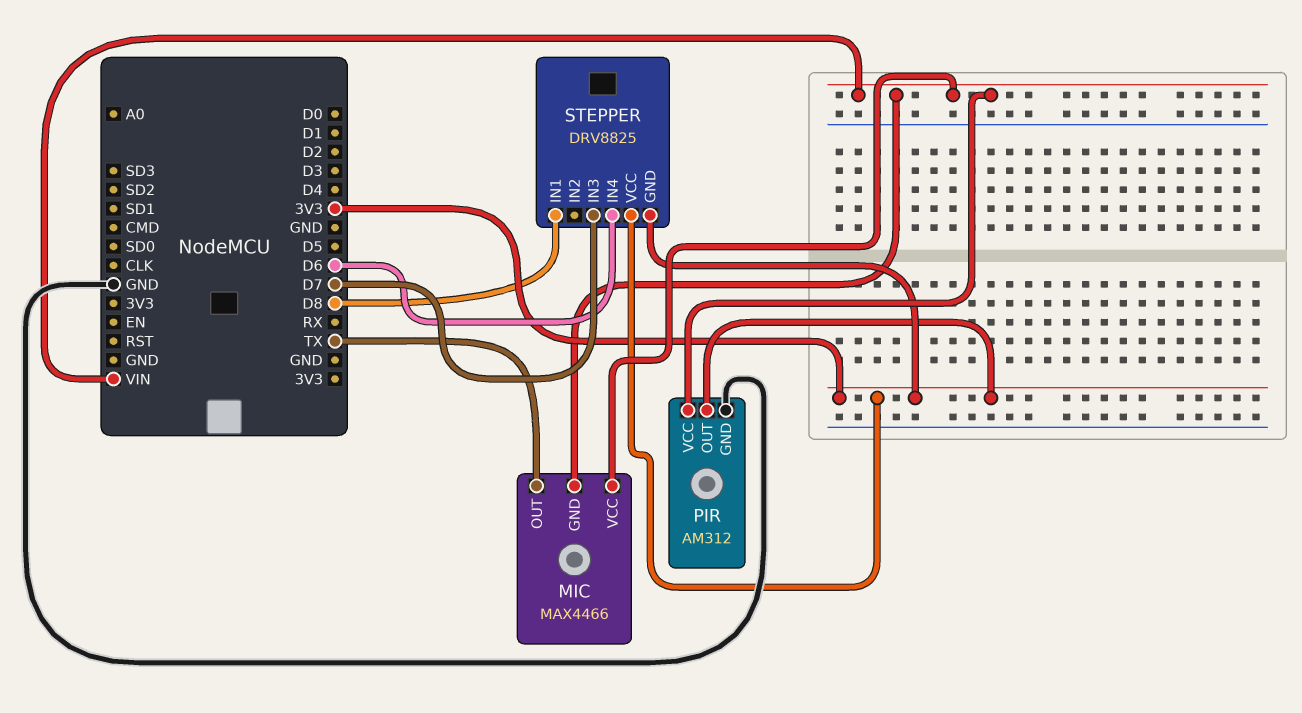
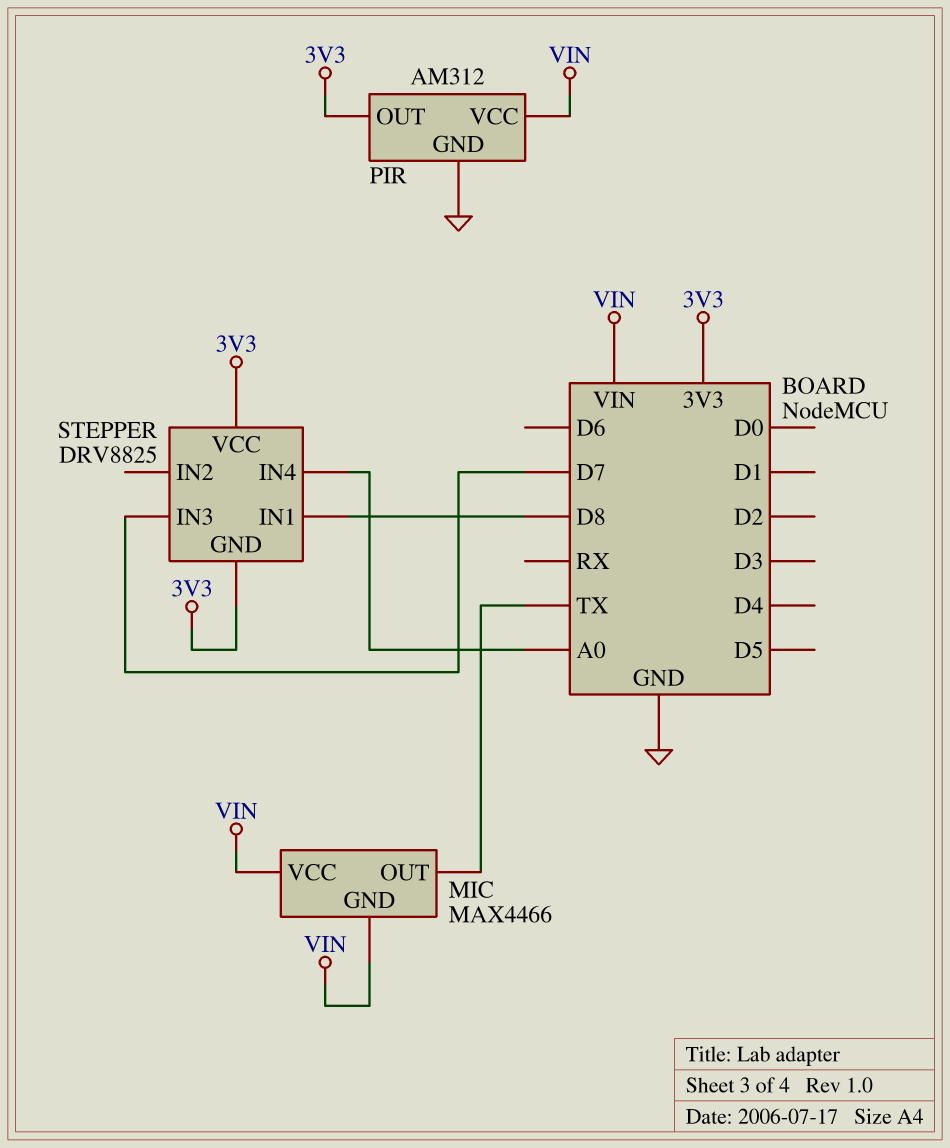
STEPPER pin IN4: D6 -> A0

